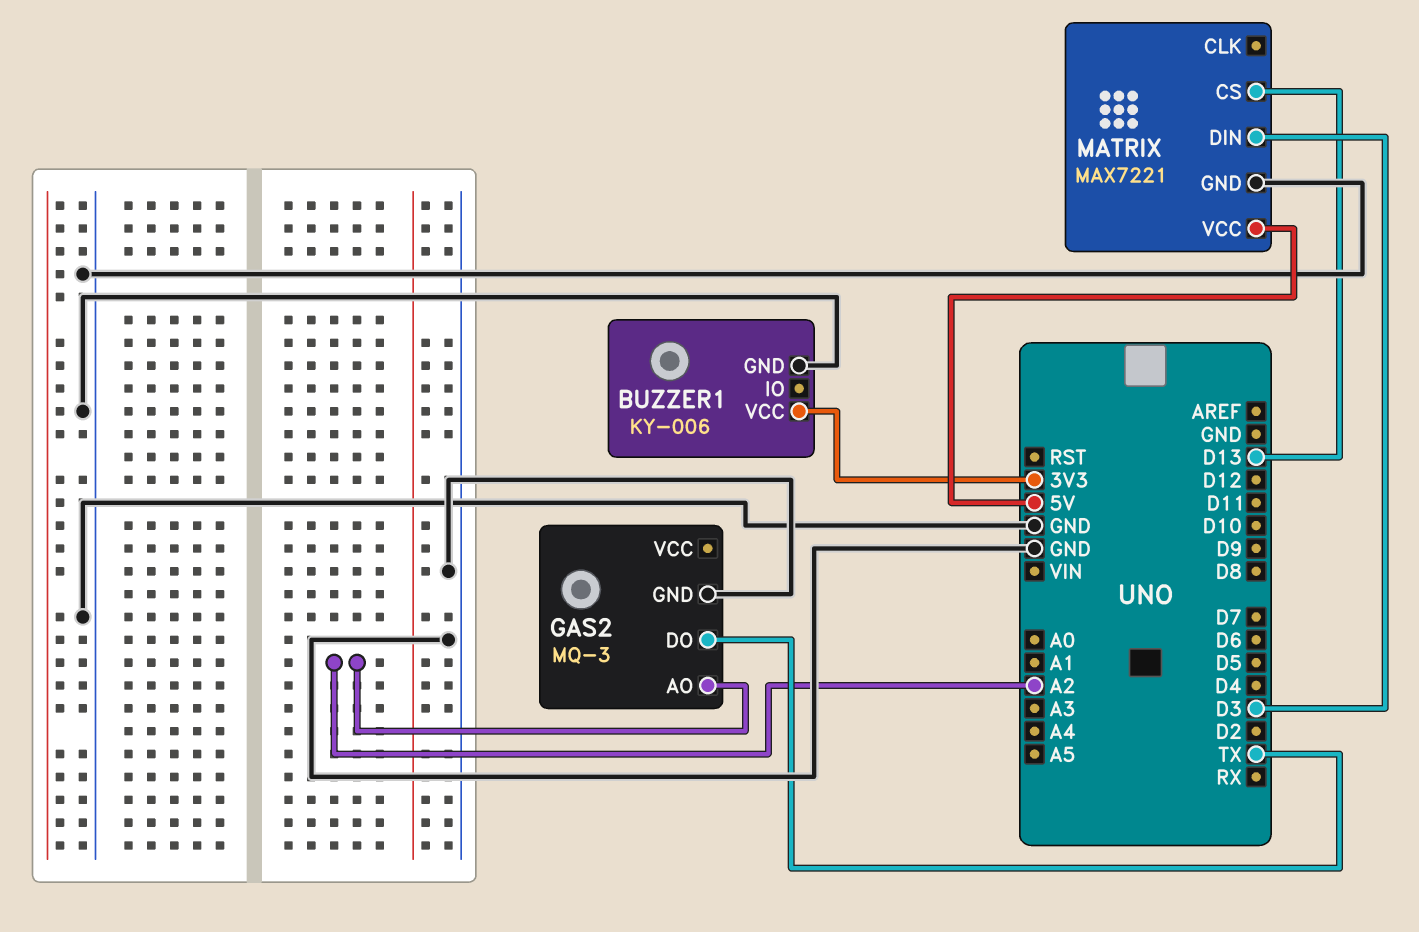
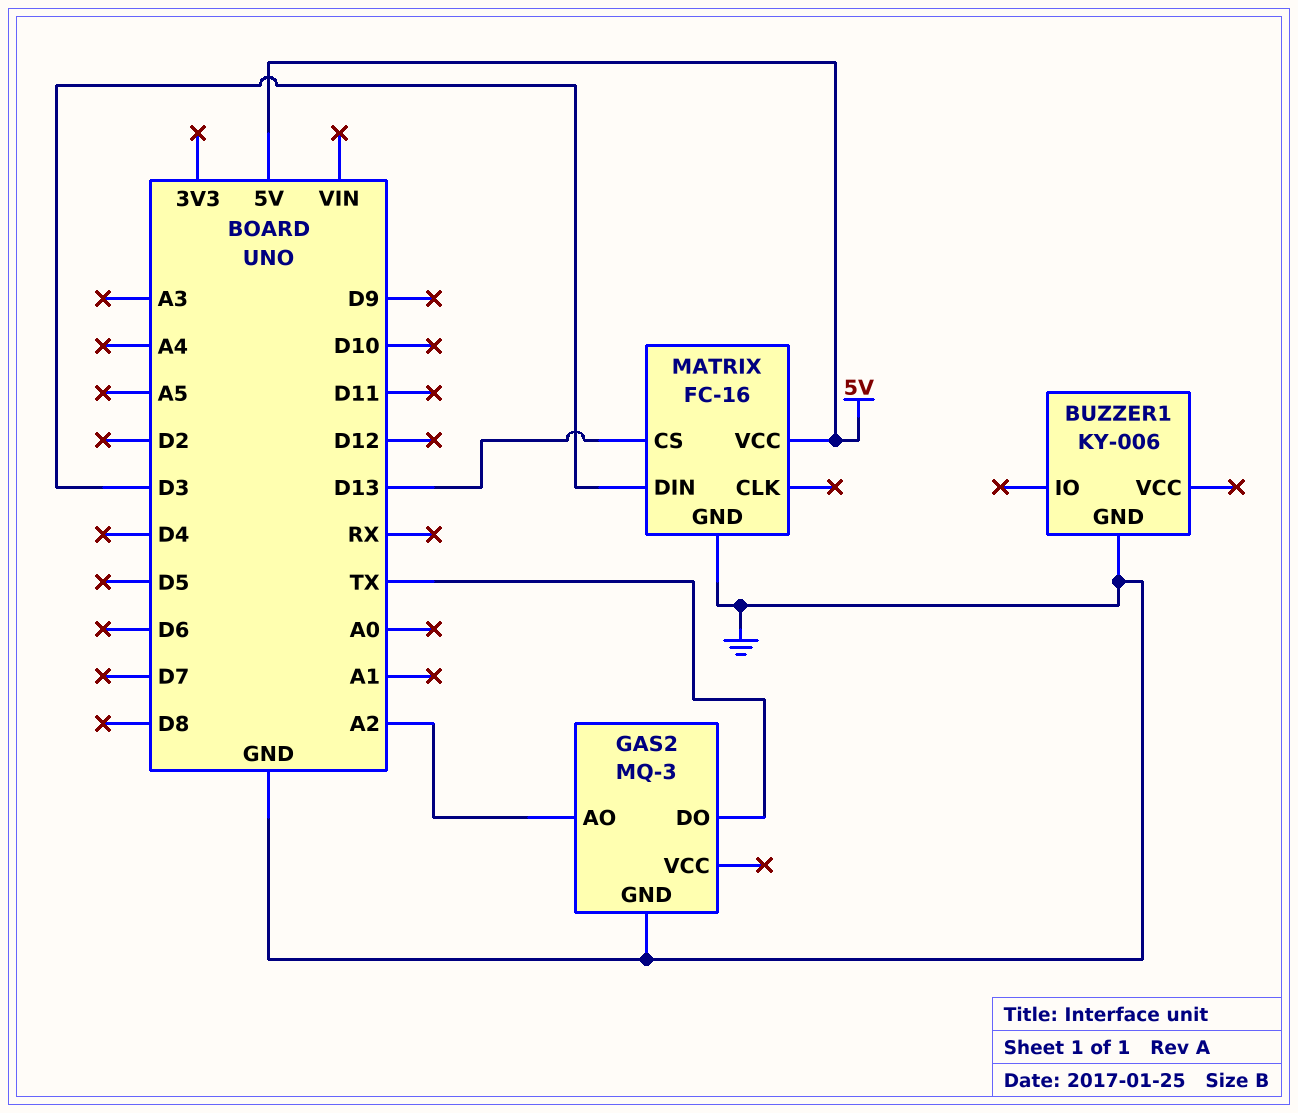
BUZZER1 pin VCC: 3V3 -> none
MATRIX: MAX7221 -> FC-16

